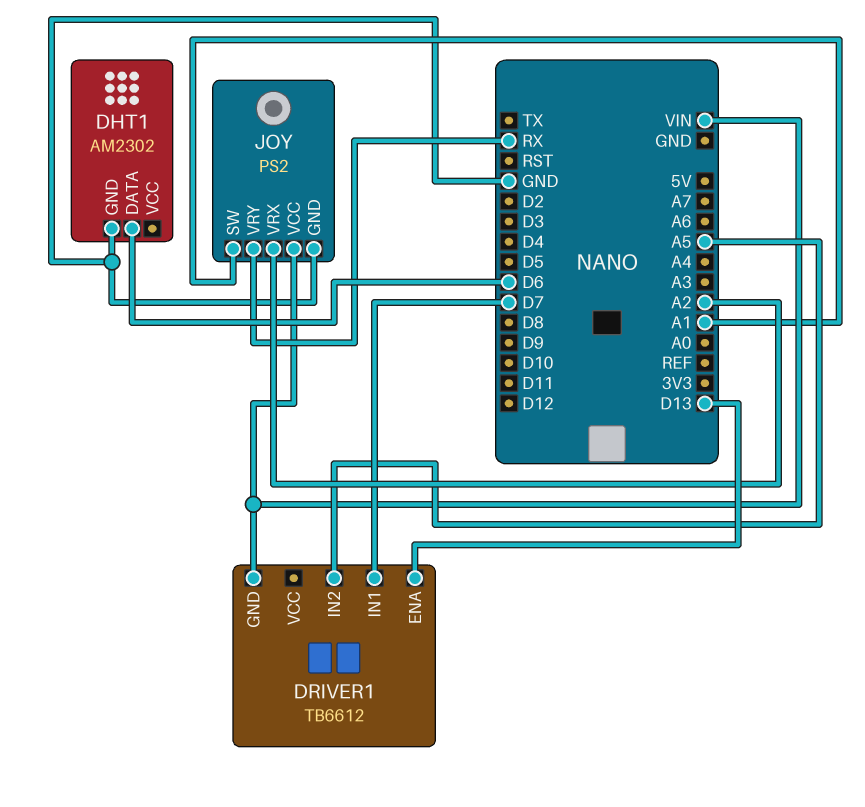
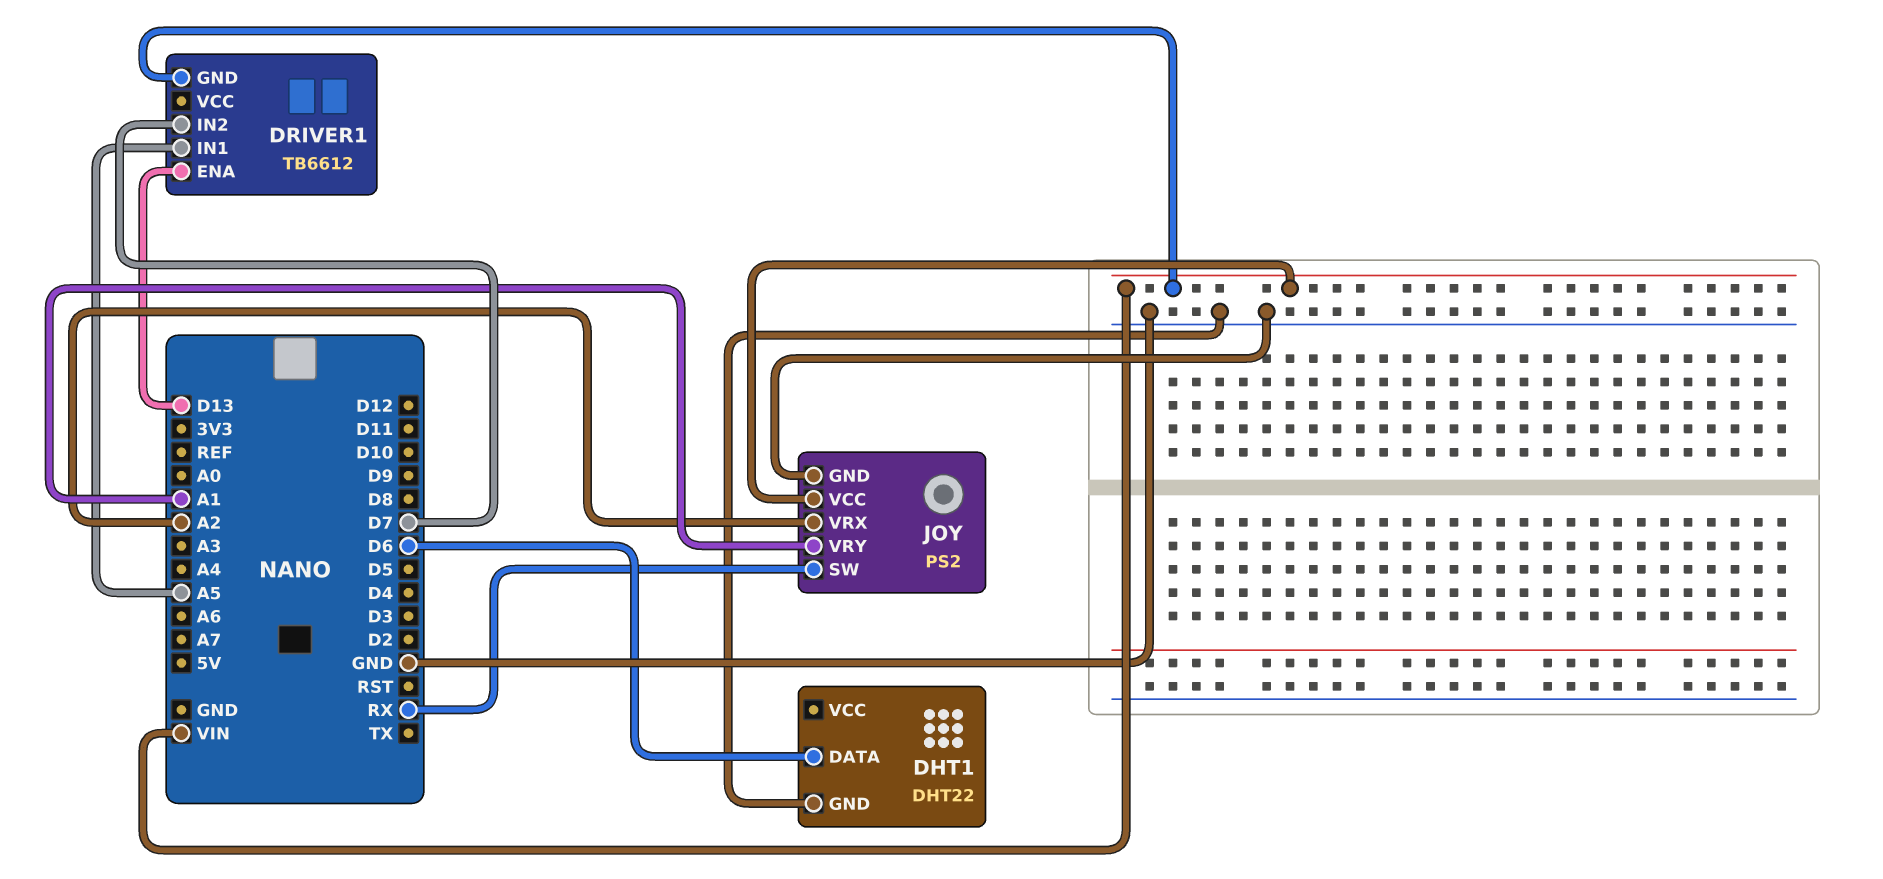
DHT1: AM2302 -> DHT22
DRIVER1 pin IN1: D7 -> A5
DRIVER1 pin IN2: A5 -> D7
JOY pin SW: A1 -> RX
JOY pin VRY: RX -> A1

